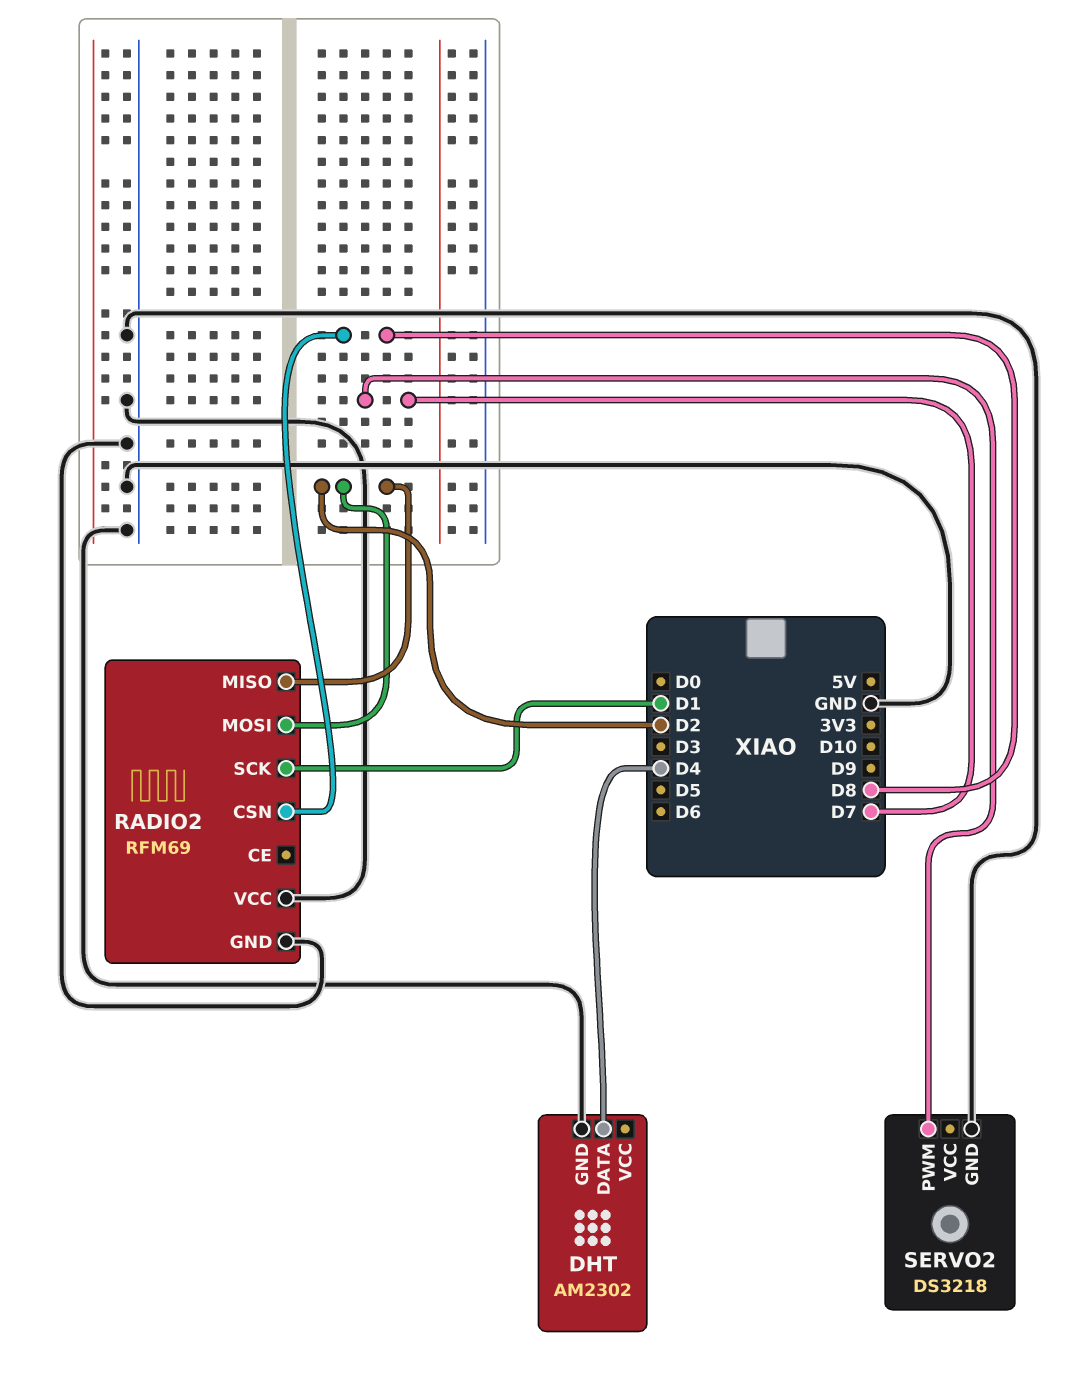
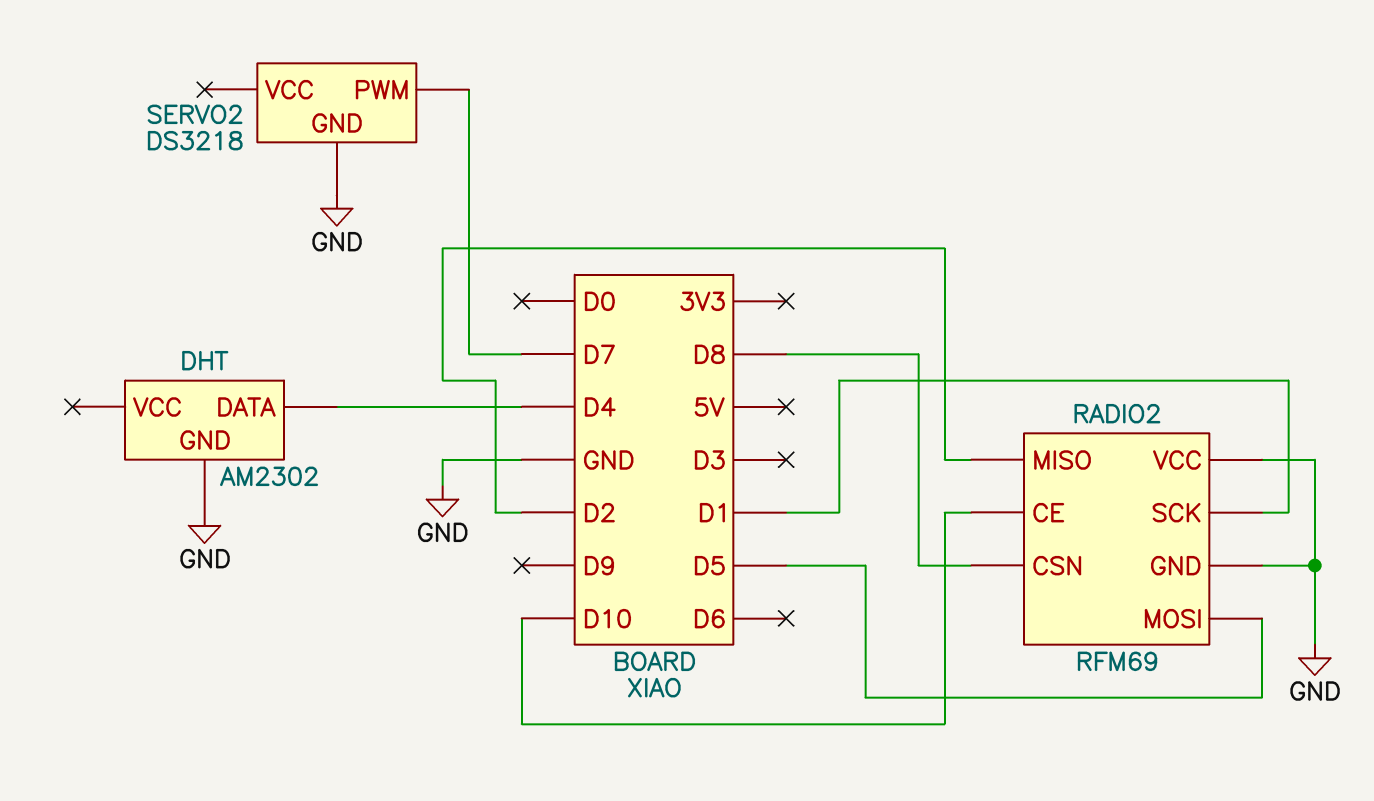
RADIO2 pin CE: none -> D10
RADIO2 pin MOSI: D2 -> D5

